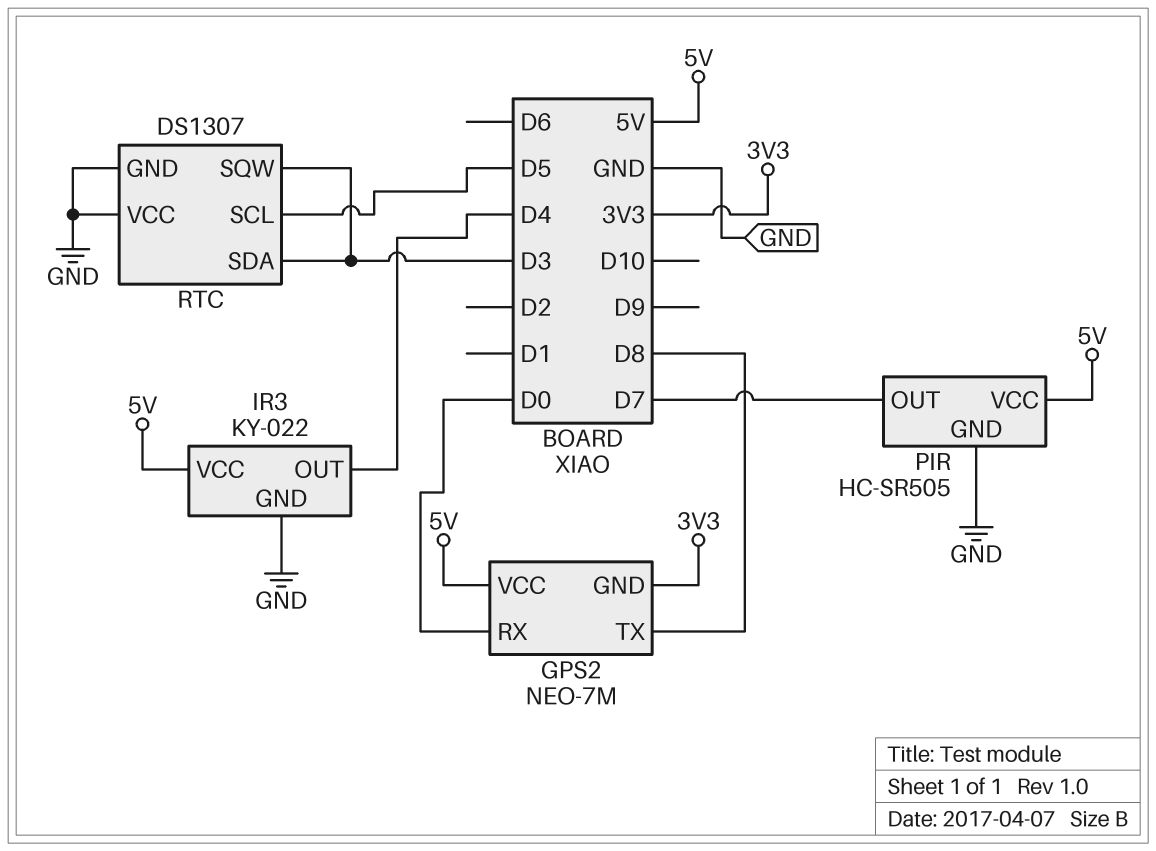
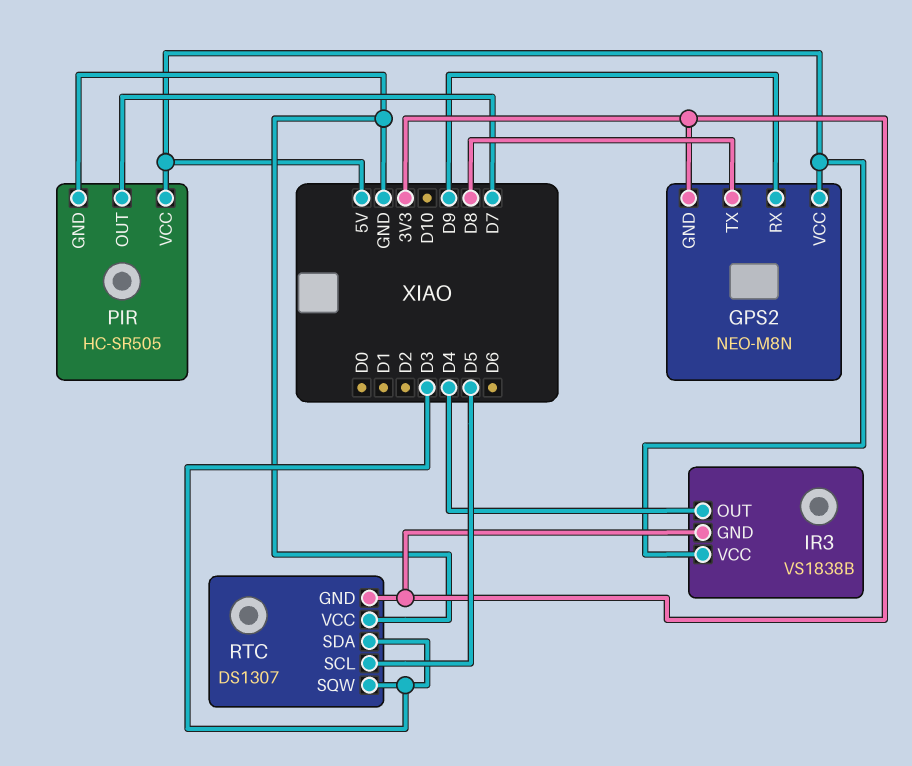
GPS2: NEO-7M -> NEO-M8N
GPS2 pin RX: D0 -> D9
IR3: KY-022 -> VS1838B
IR3 pin GND: GND -> 3V3
RTC pin GND: GND -> 3V3

